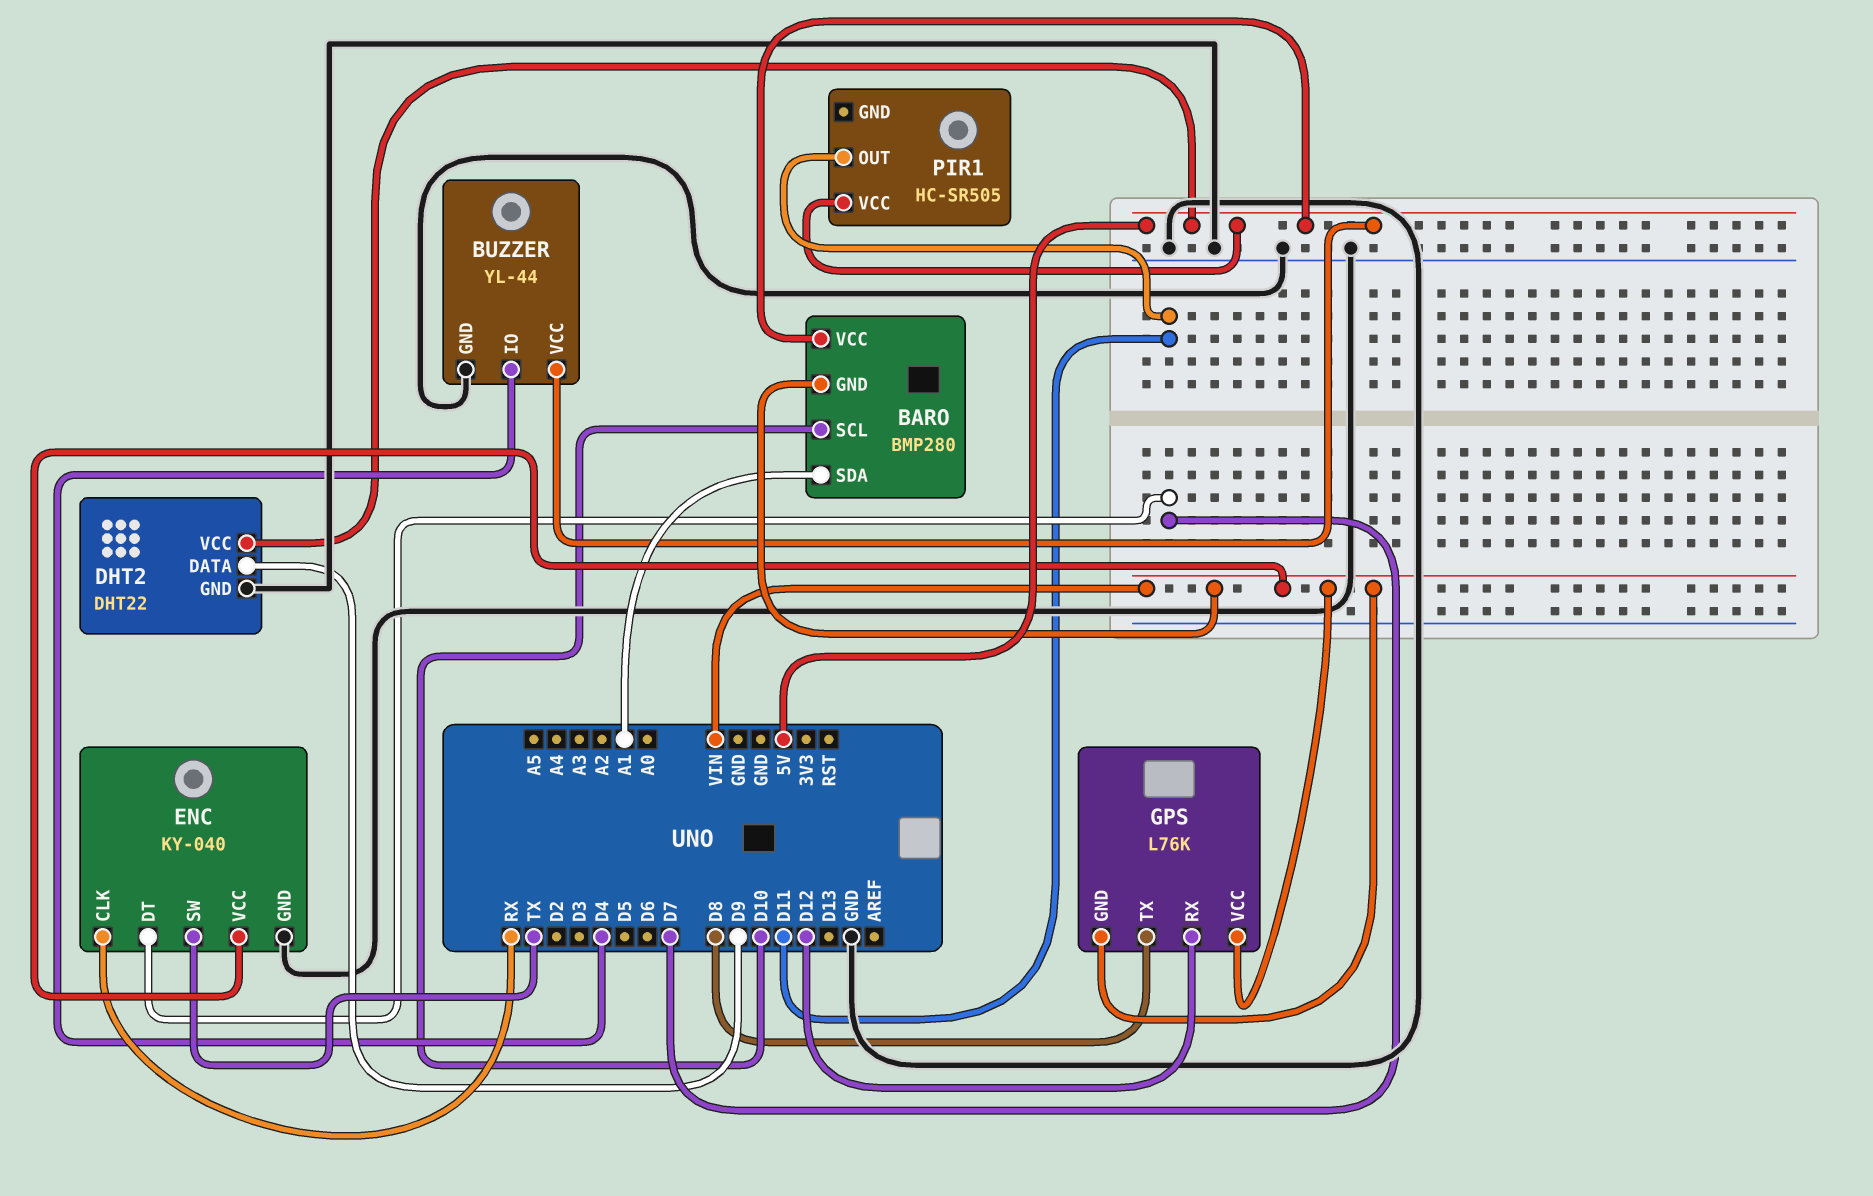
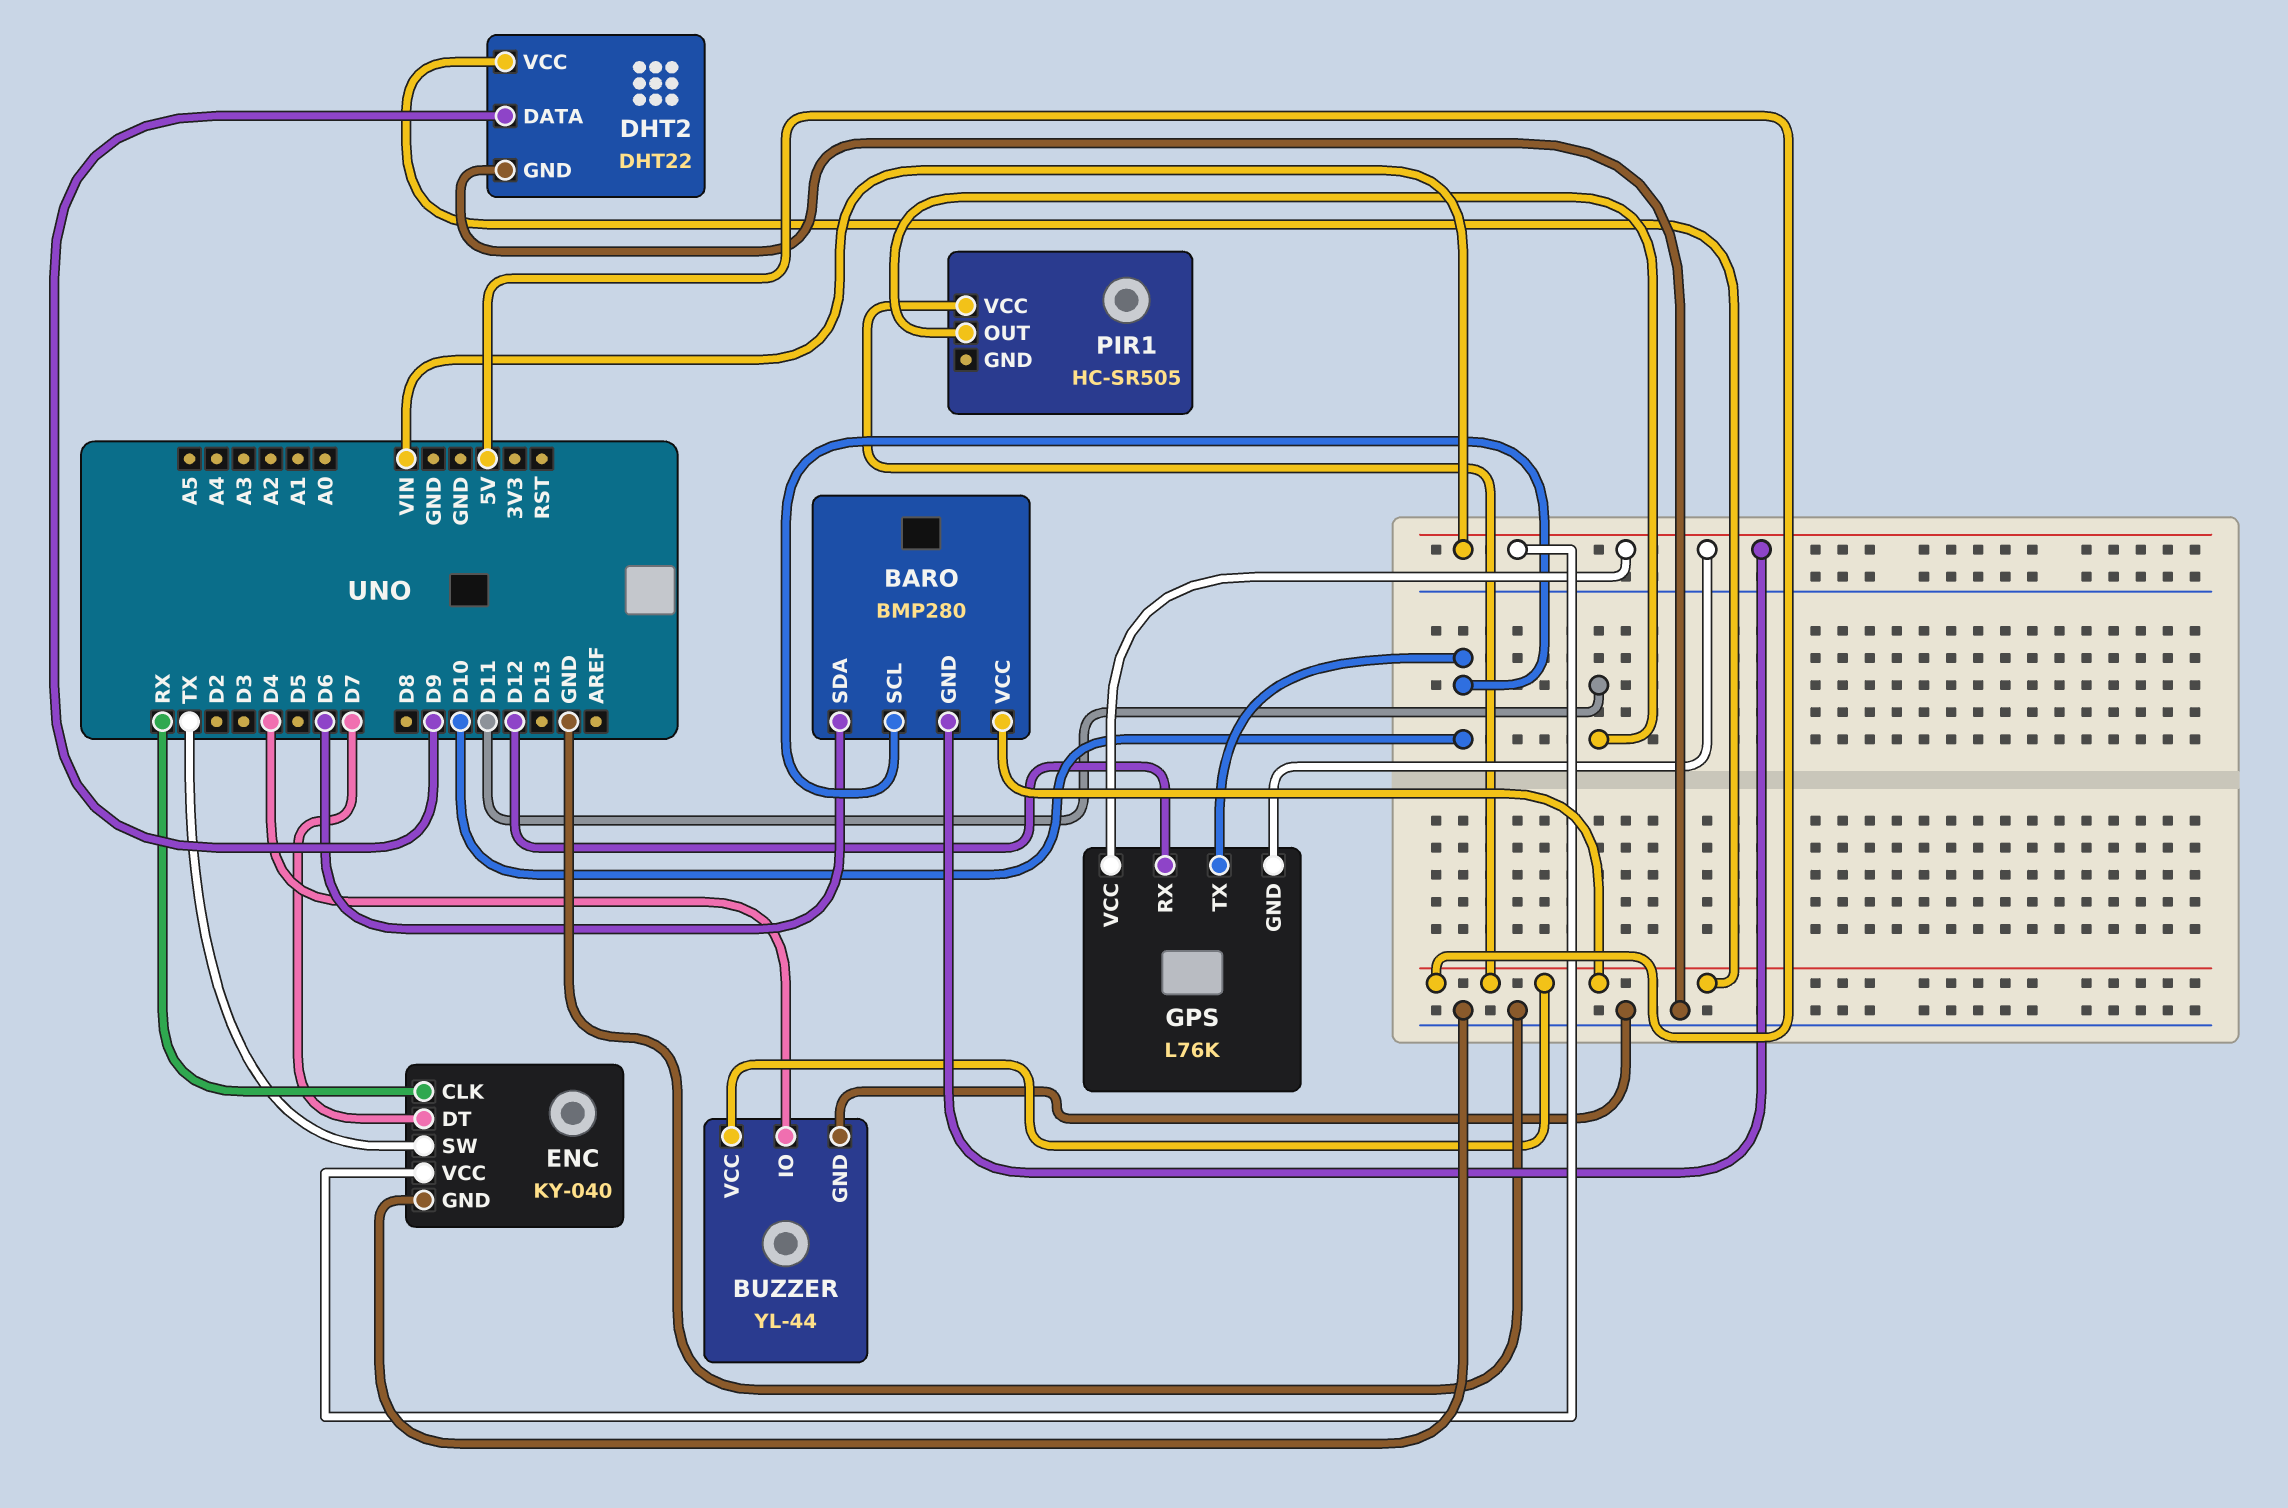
BARO pin SDA: A1 -> D6
GPS pin TX: D8 -> D10

